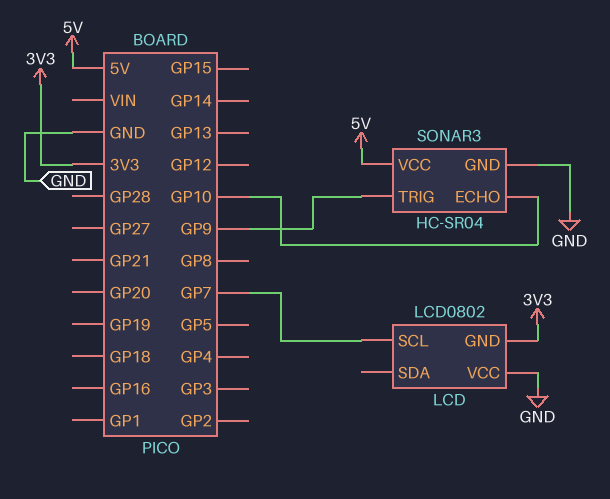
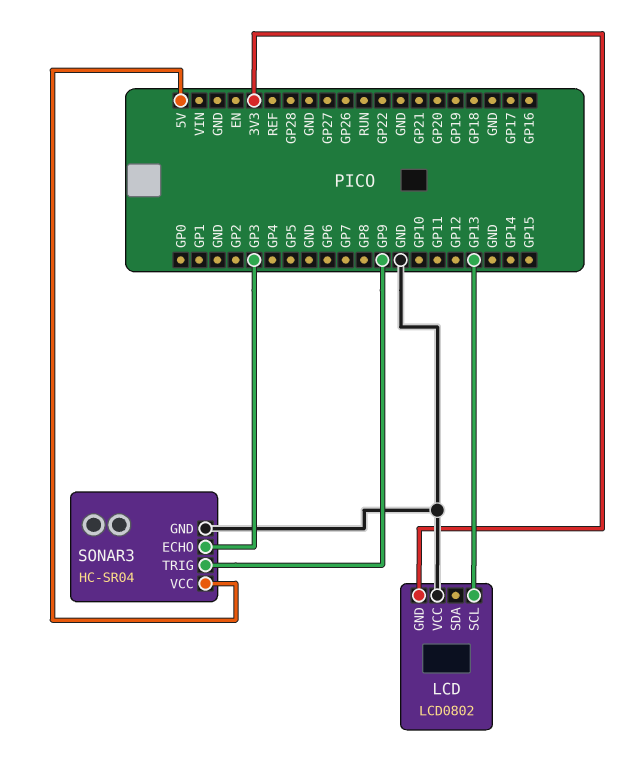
LCD pin SCL: GP7 -> GP13
SONAR3 pin ECHO: GP10 -> GP3

